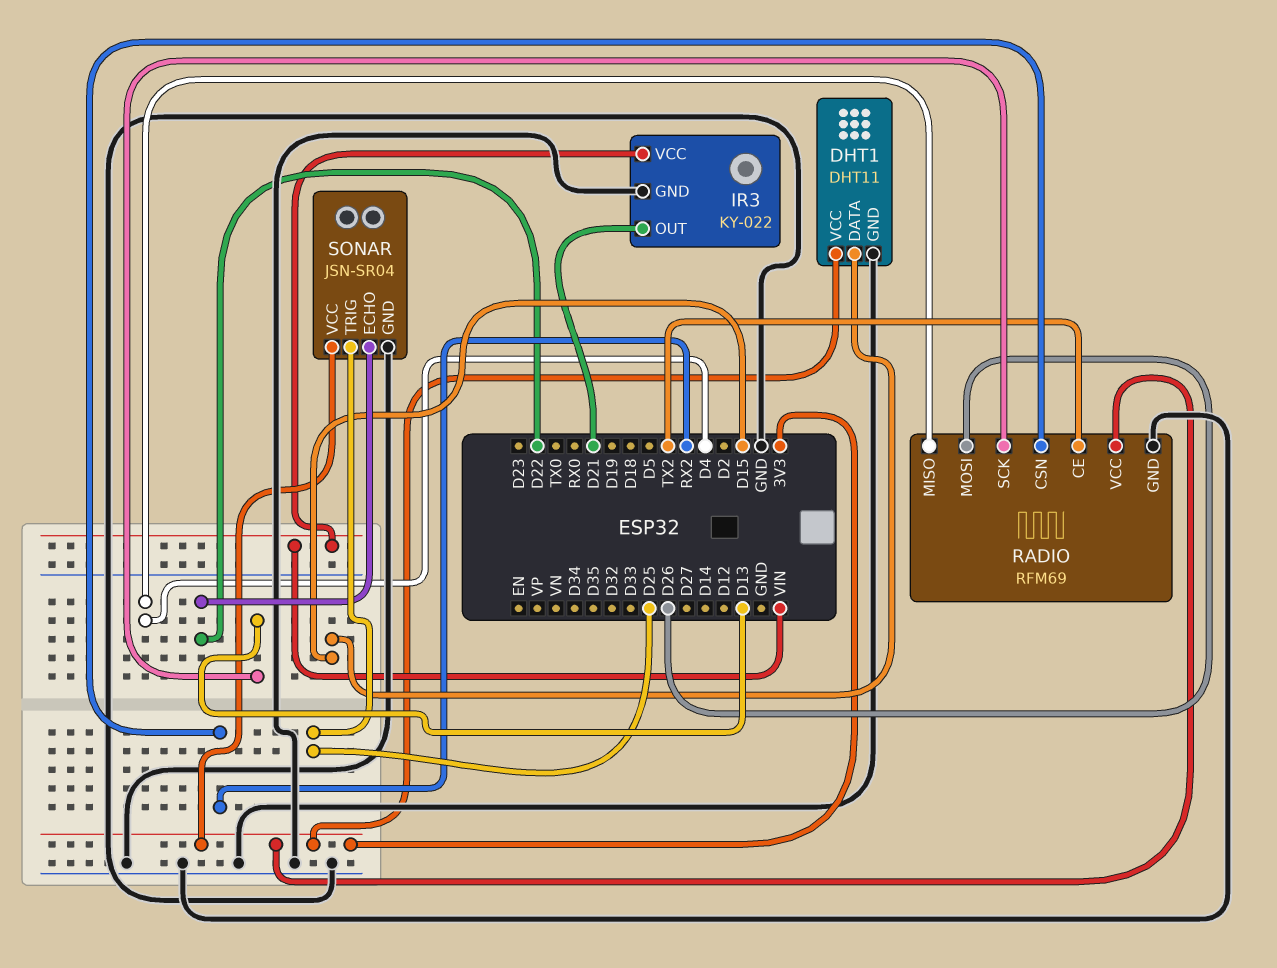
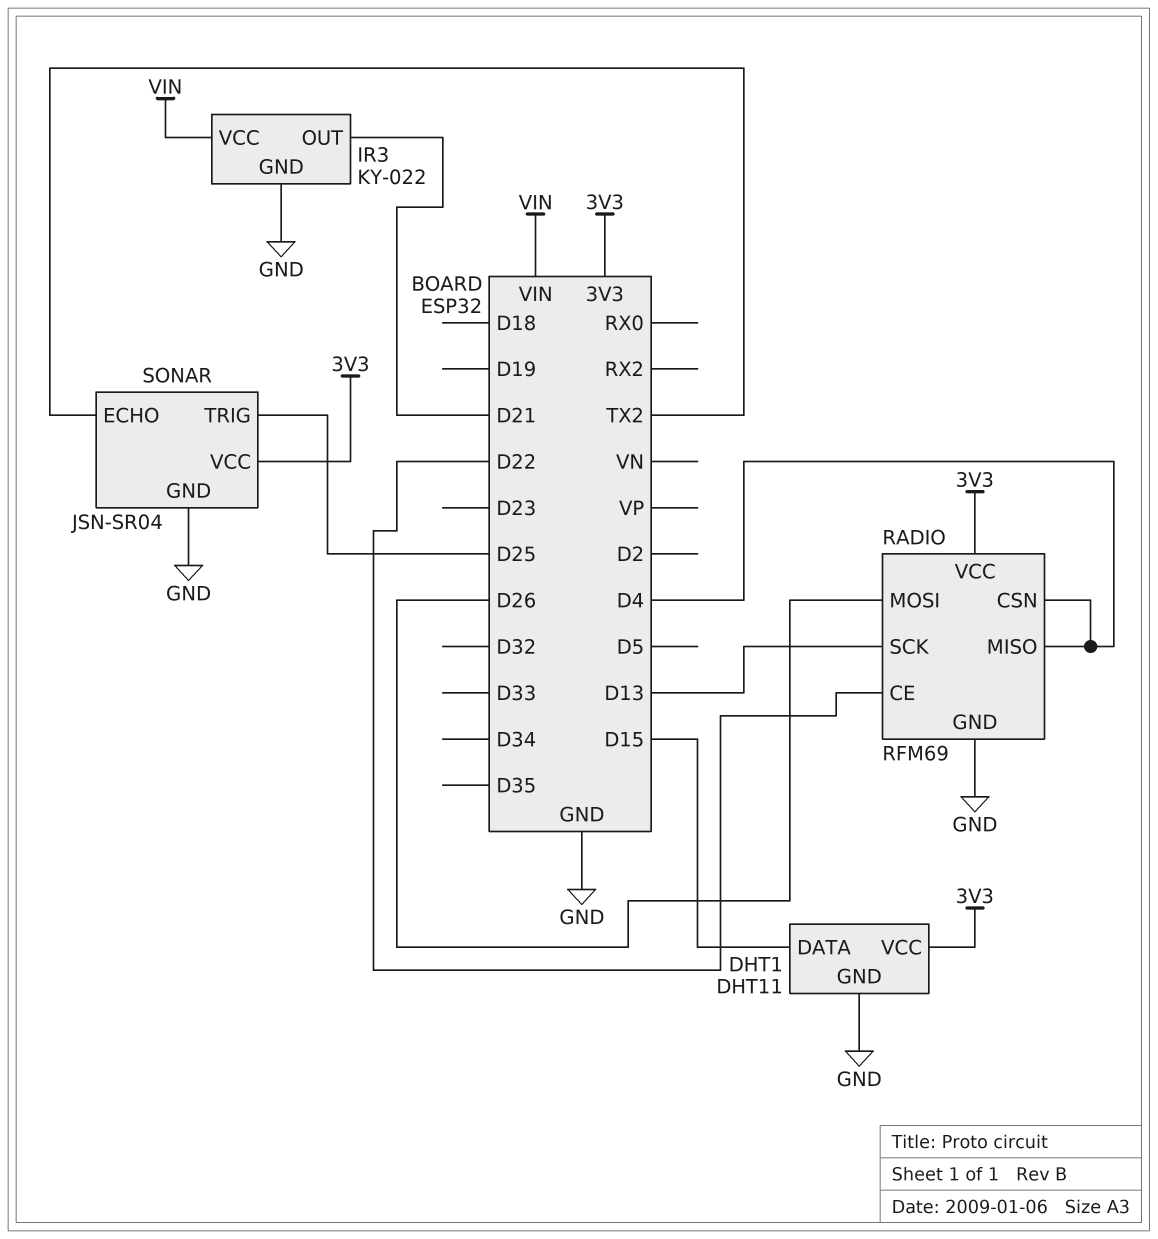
RADIO pin CE: TX2 -> D22
RADIO pin CSN: RX2 -> D4
SONAR pin ECHO: D22 -> TX2

